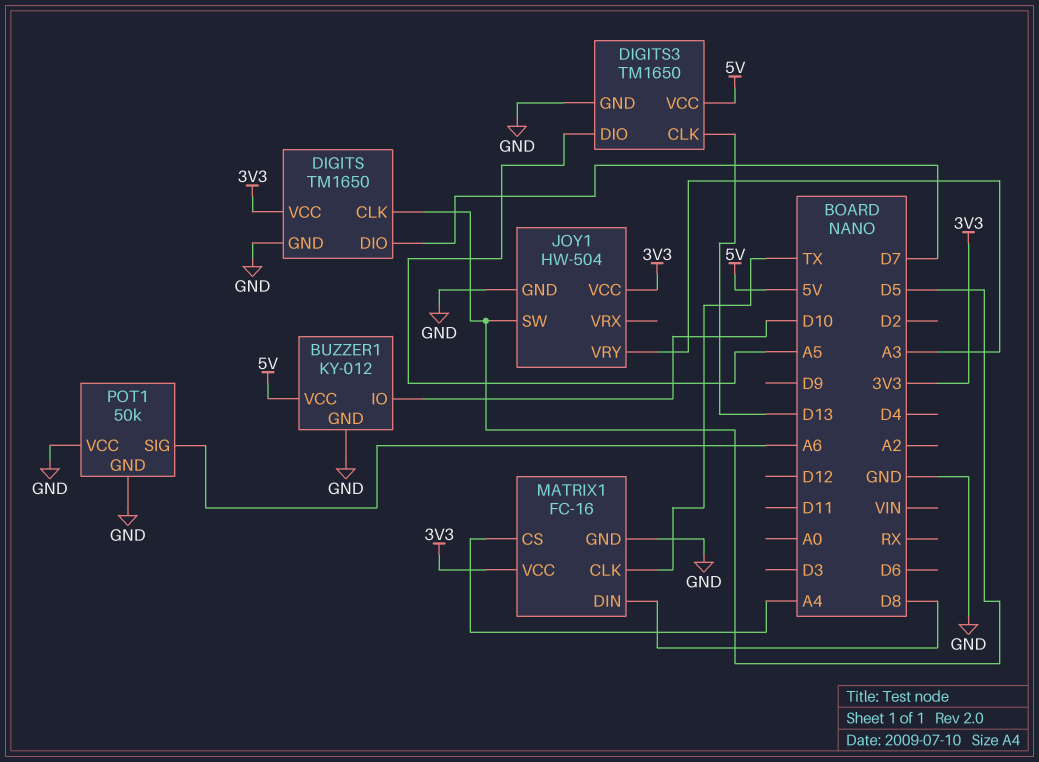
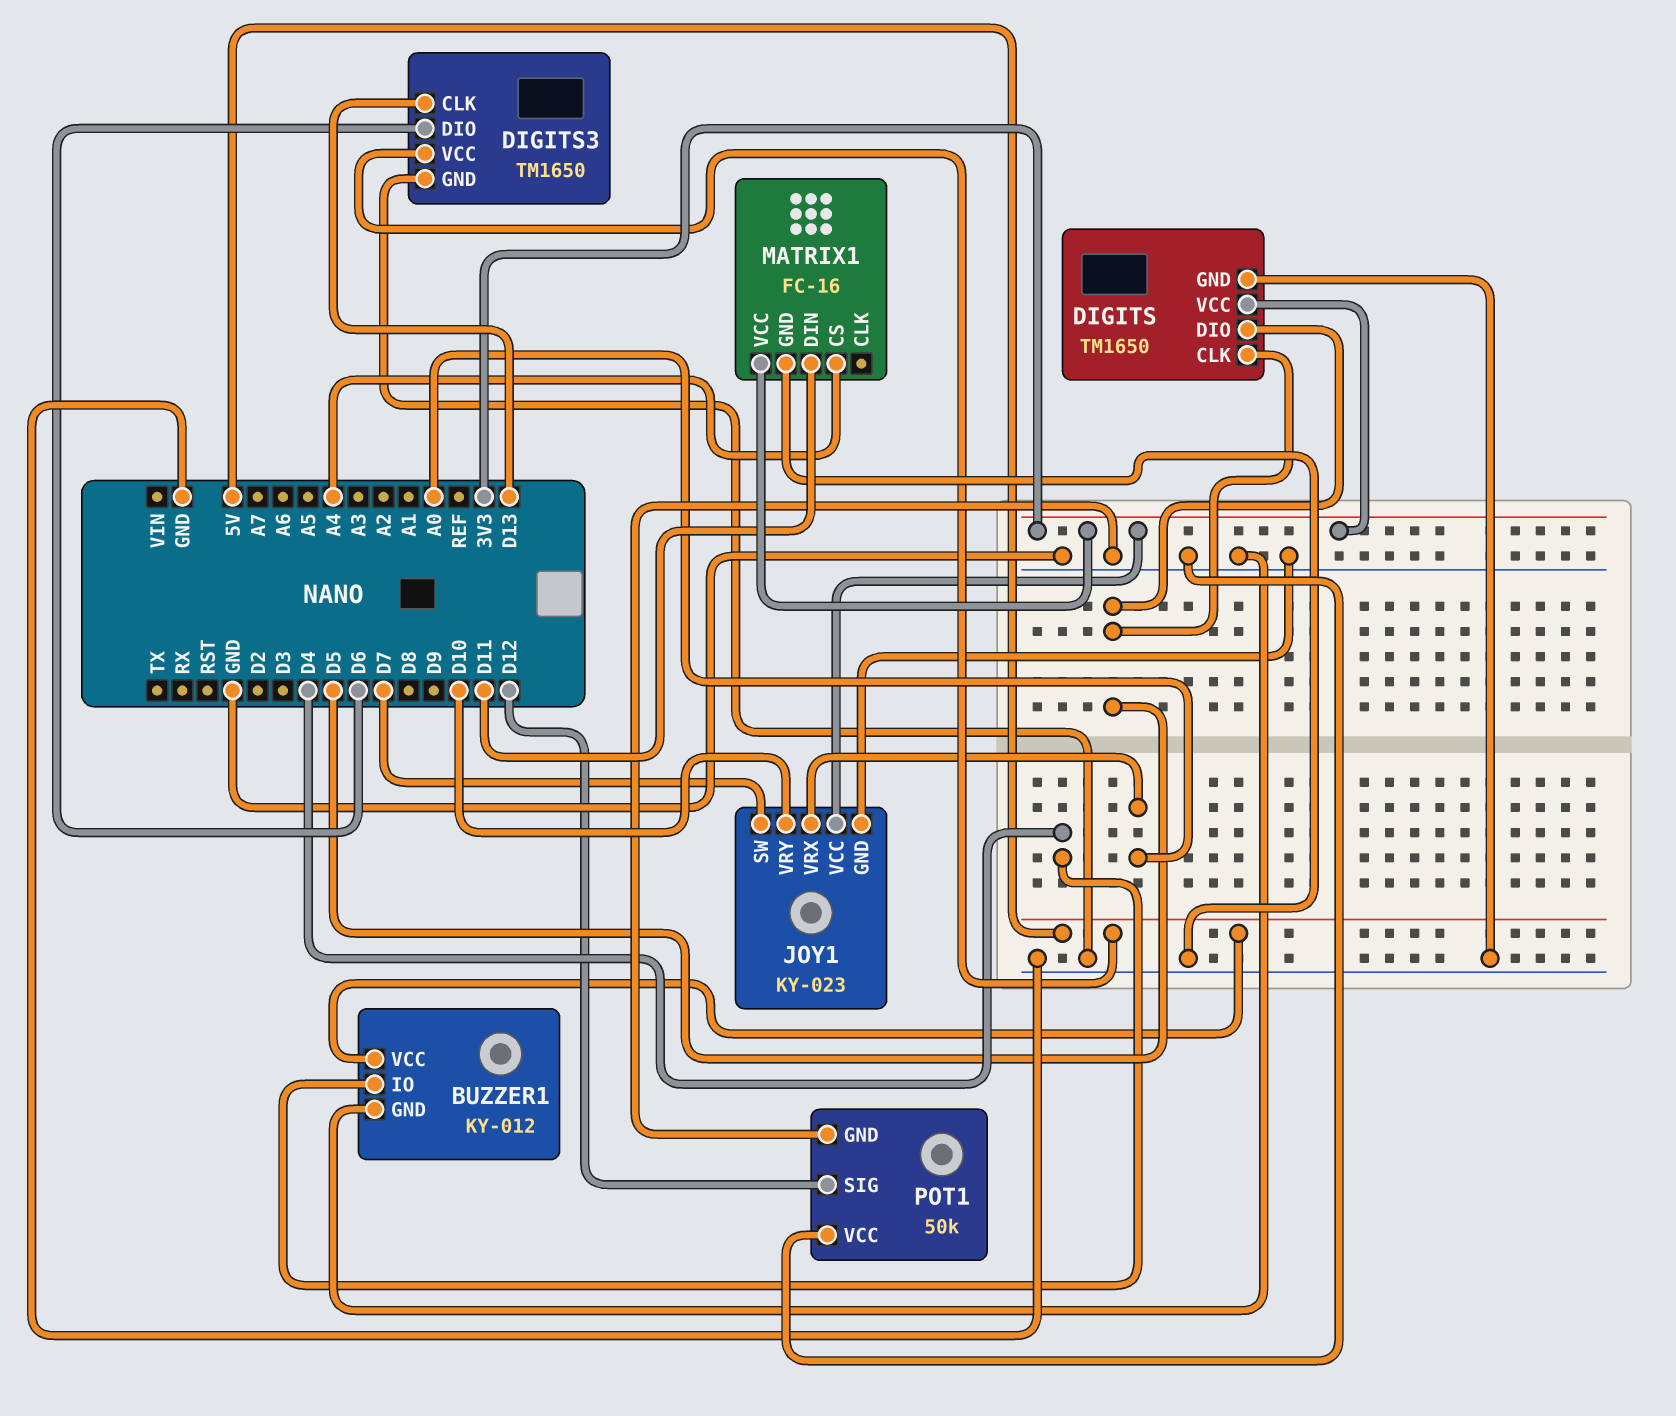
BUZZER1 pin IO: D10 -> D4
DIGITS pin DIO: D7 -> D5
DIGITS3 pin DIO: A5 -> D6
JOY1: HW-504 -> KY-023
JOY1 pin SW: D5 -> D7
JOY1 pin VRX: none -> A0
JOY1 pin VRY: A3 -> D10
MATRIX1 pin CLK: TX -> none
MATRIX1 pin DIN: D8 -> D11
POT1 pin SIG: A6 -> D12

